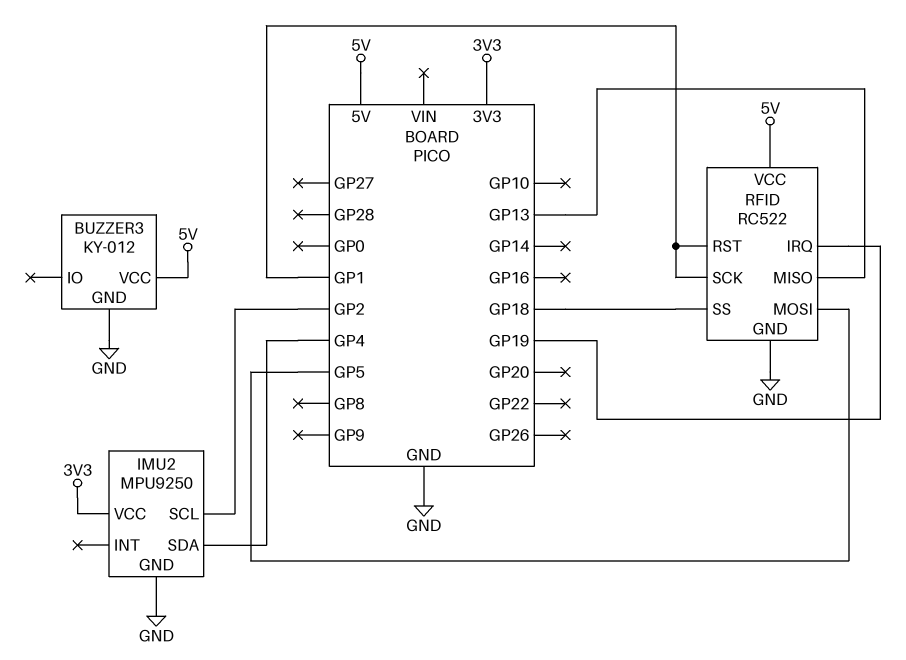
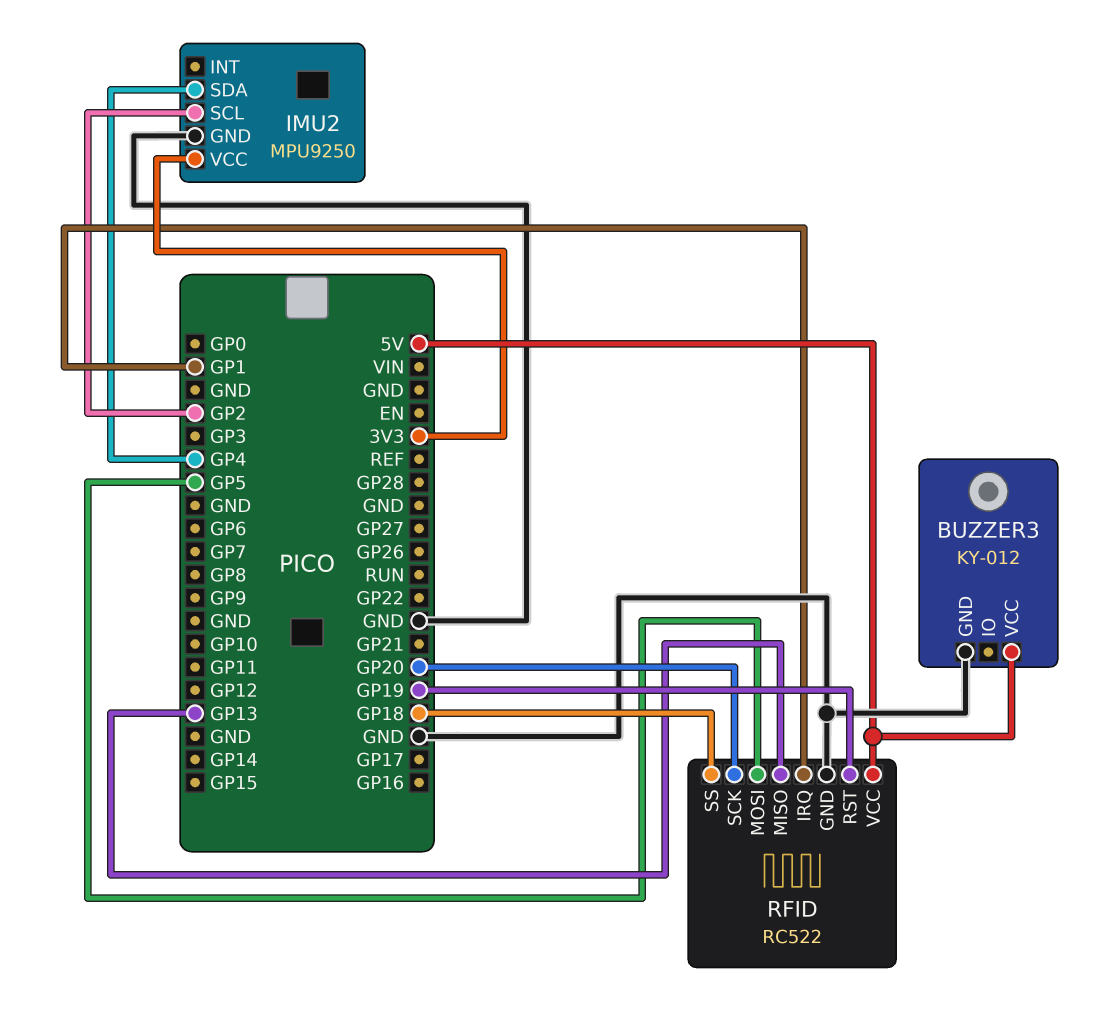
RFID pin IRQ: GP19 -> GP1
RFID pin RST: GP1 -> GP19
RFID pin SCK: GP1 -> GP20

